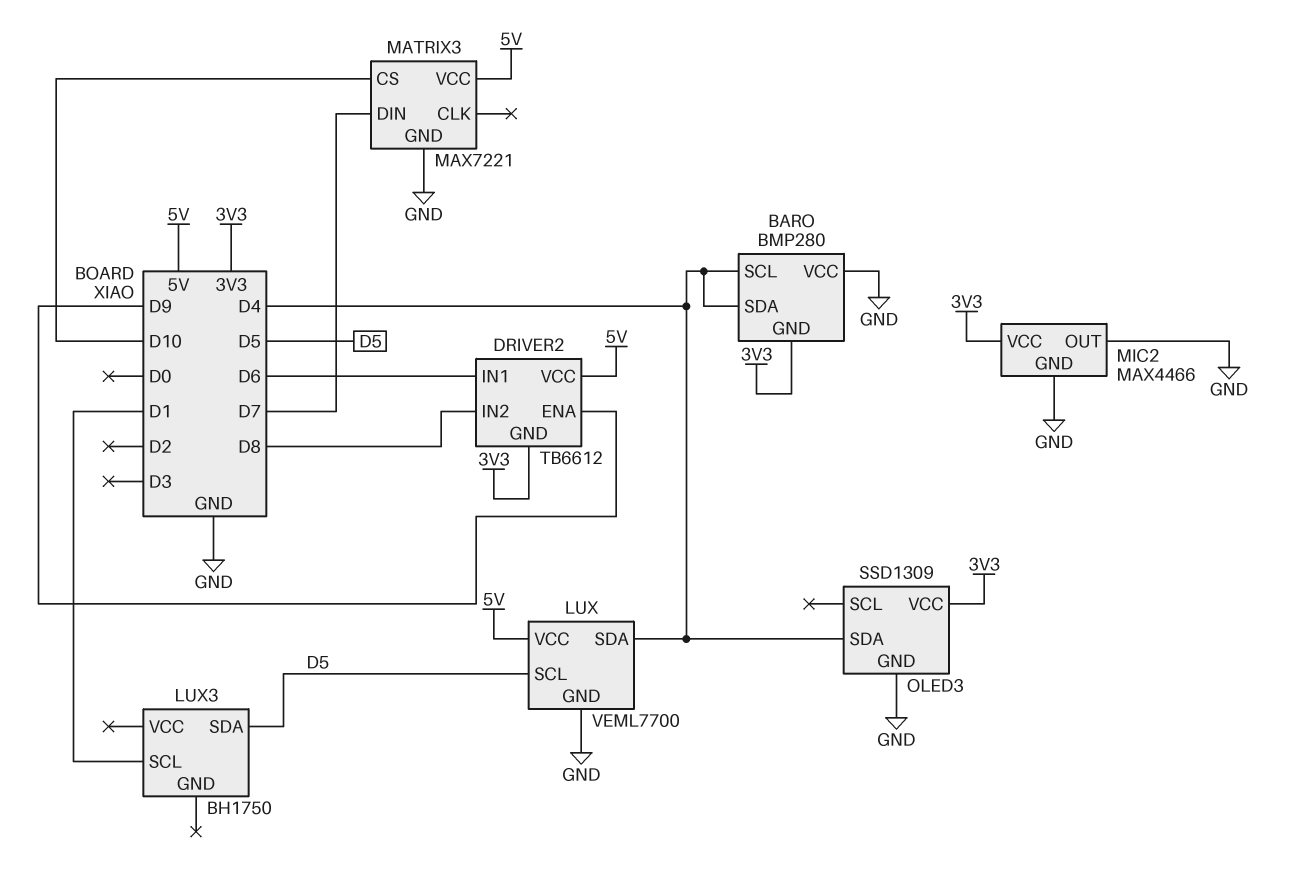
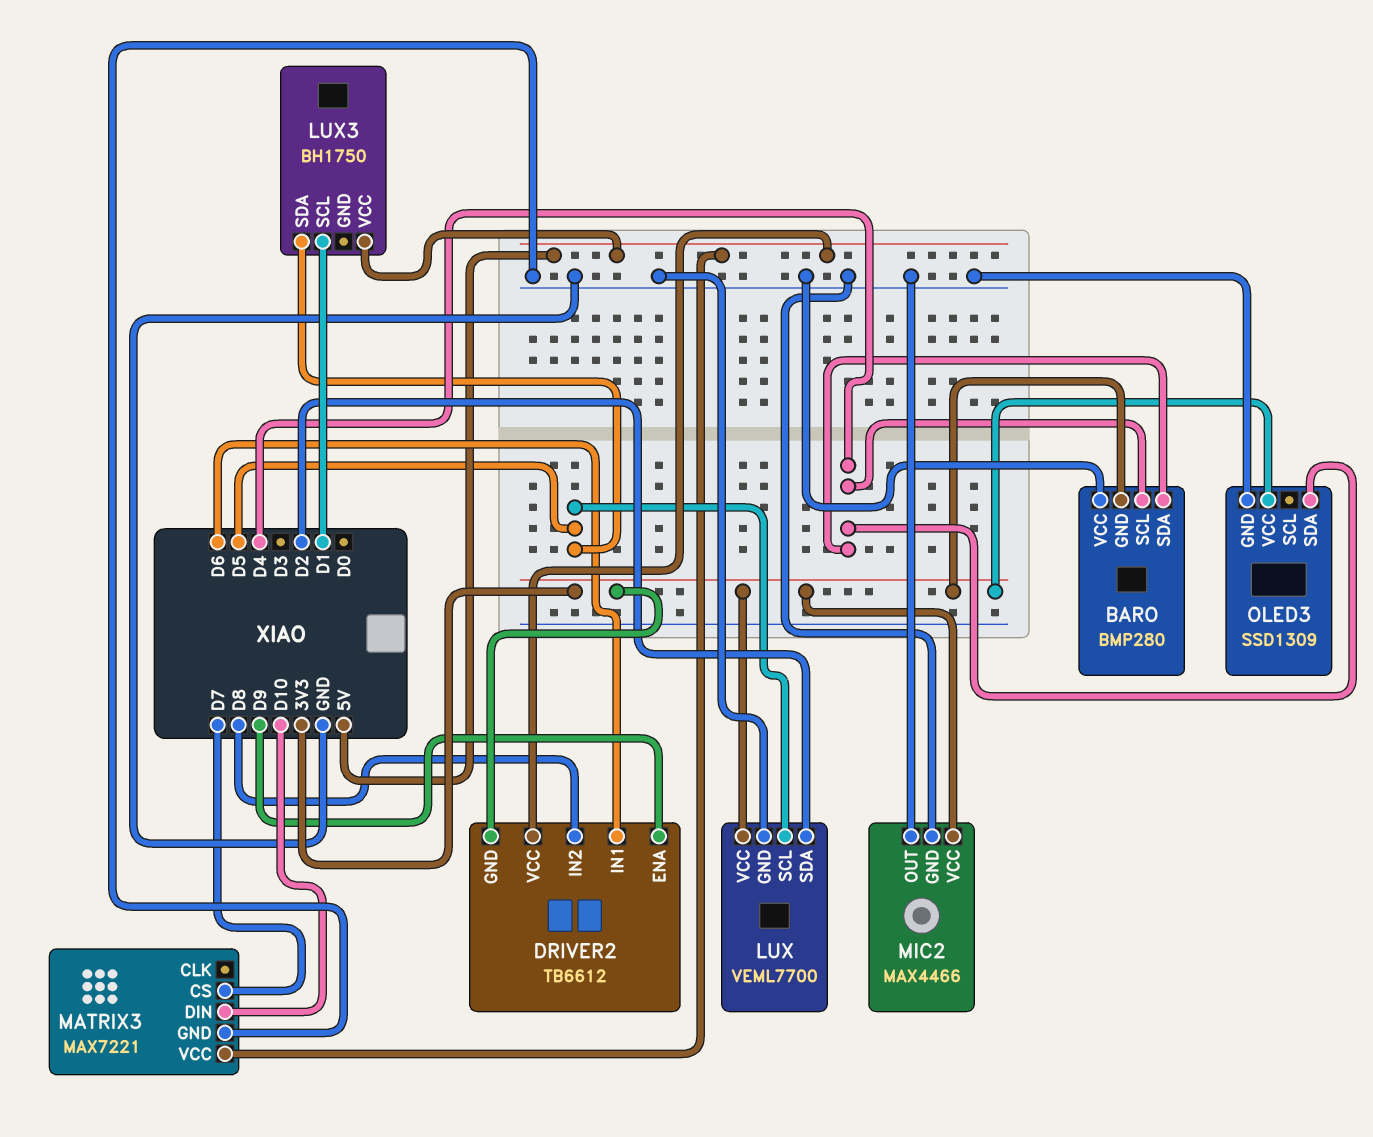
LUX pin SDA: D4 -> D2
LUX pin VCC: 5V -> 3V3
LUX3 pin VCC: none -> 5V
MATRIX3 pin CS: D10 -> D7
MATRIX3 pin DIN: D7 -> D10

